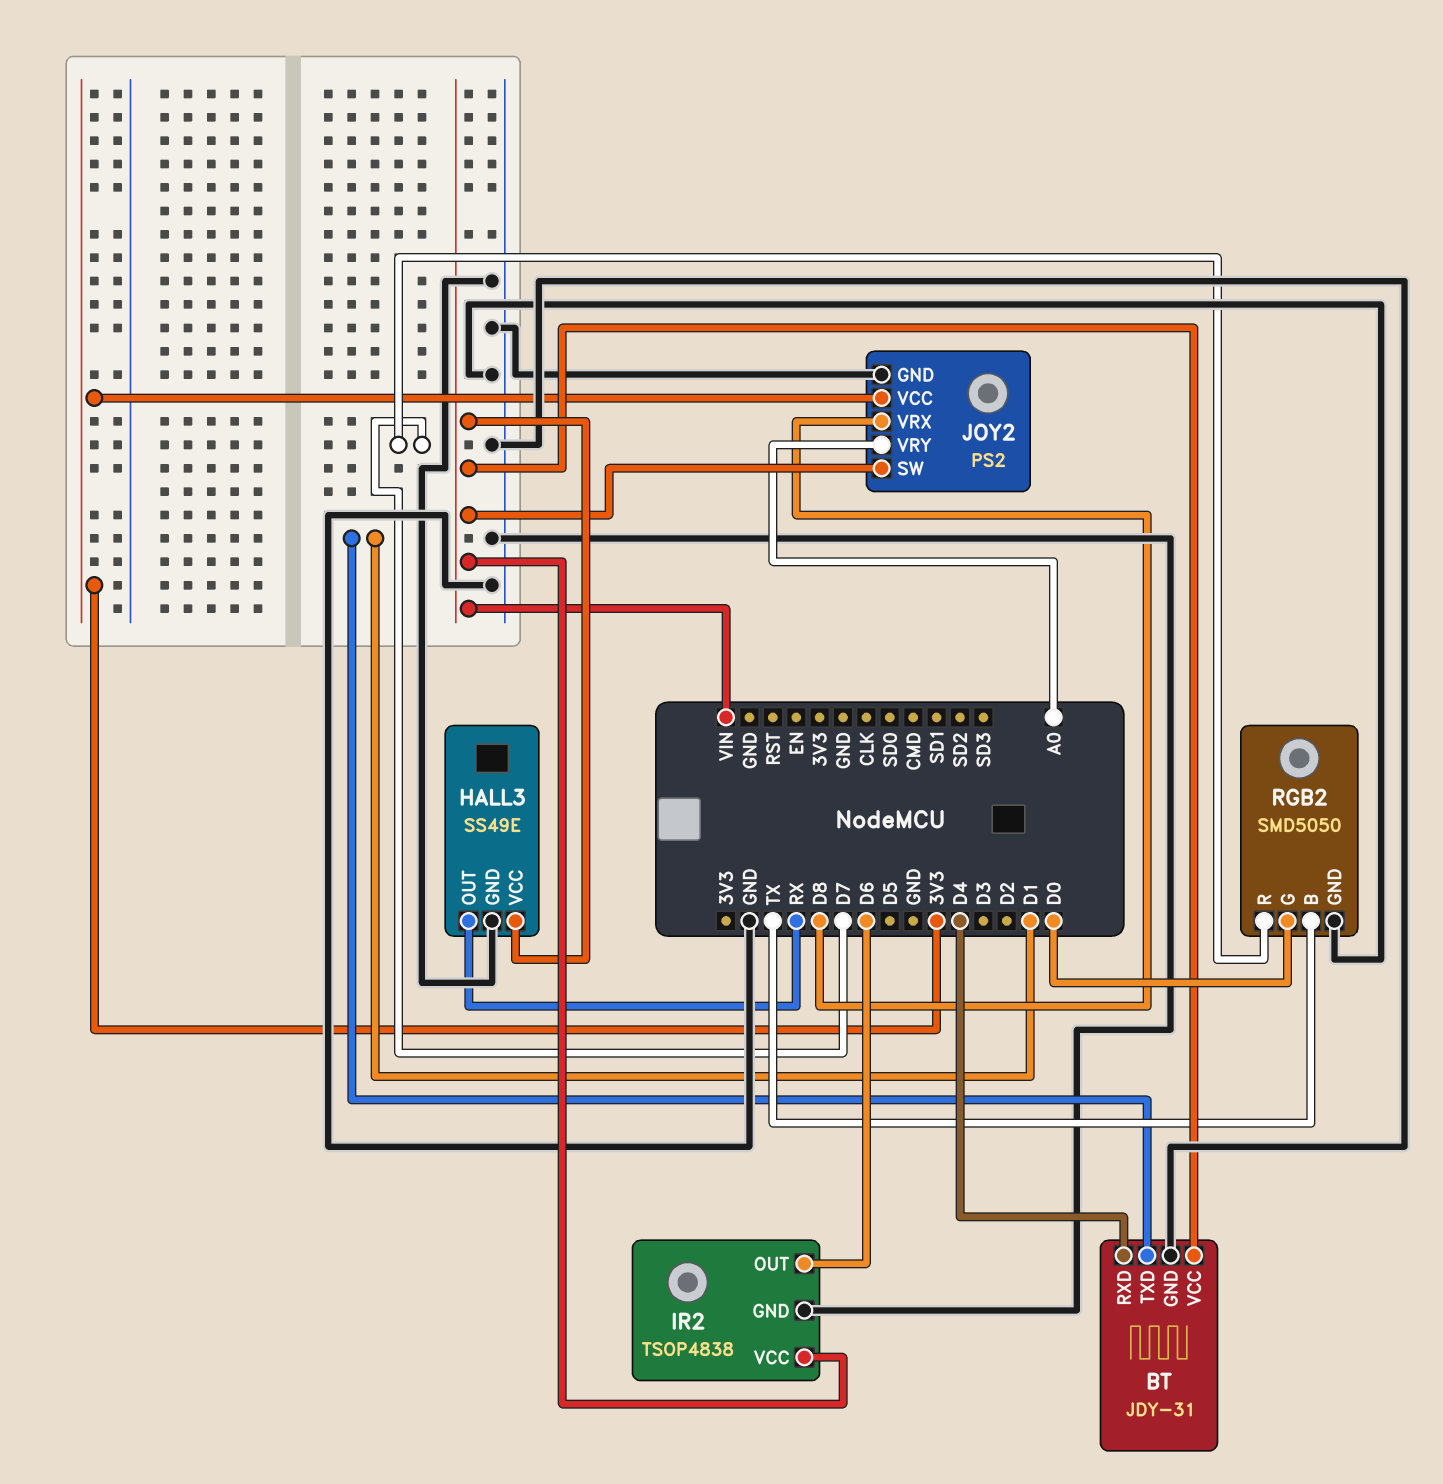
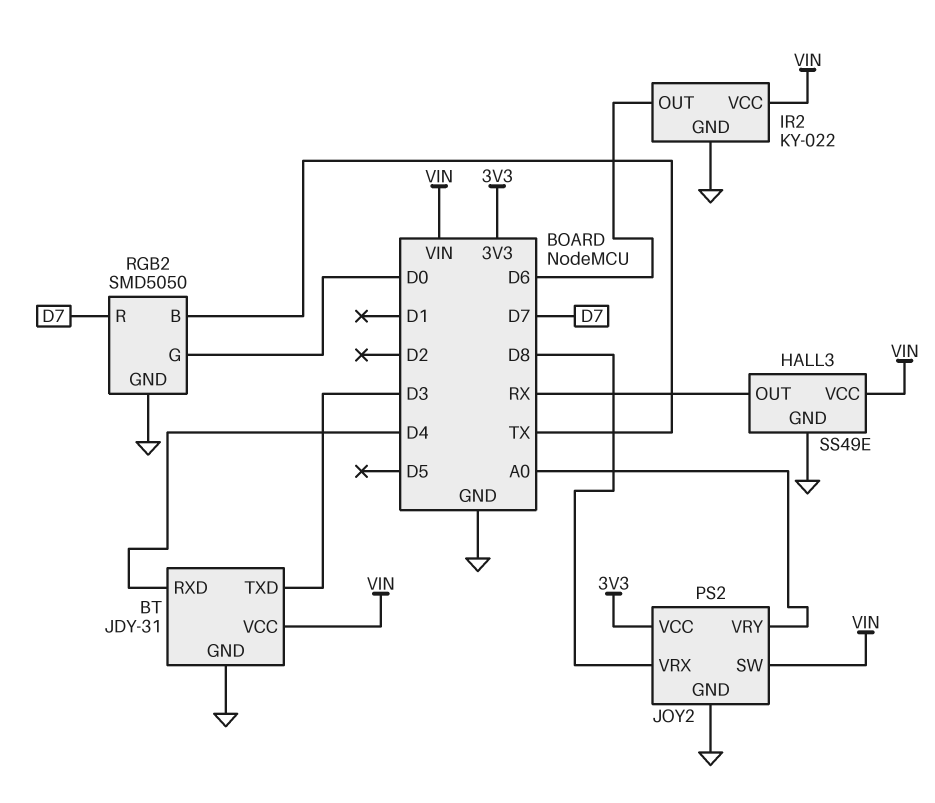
BT pin TXD: D1 -> D3
IR2: TSOP4838 -> KY-022

